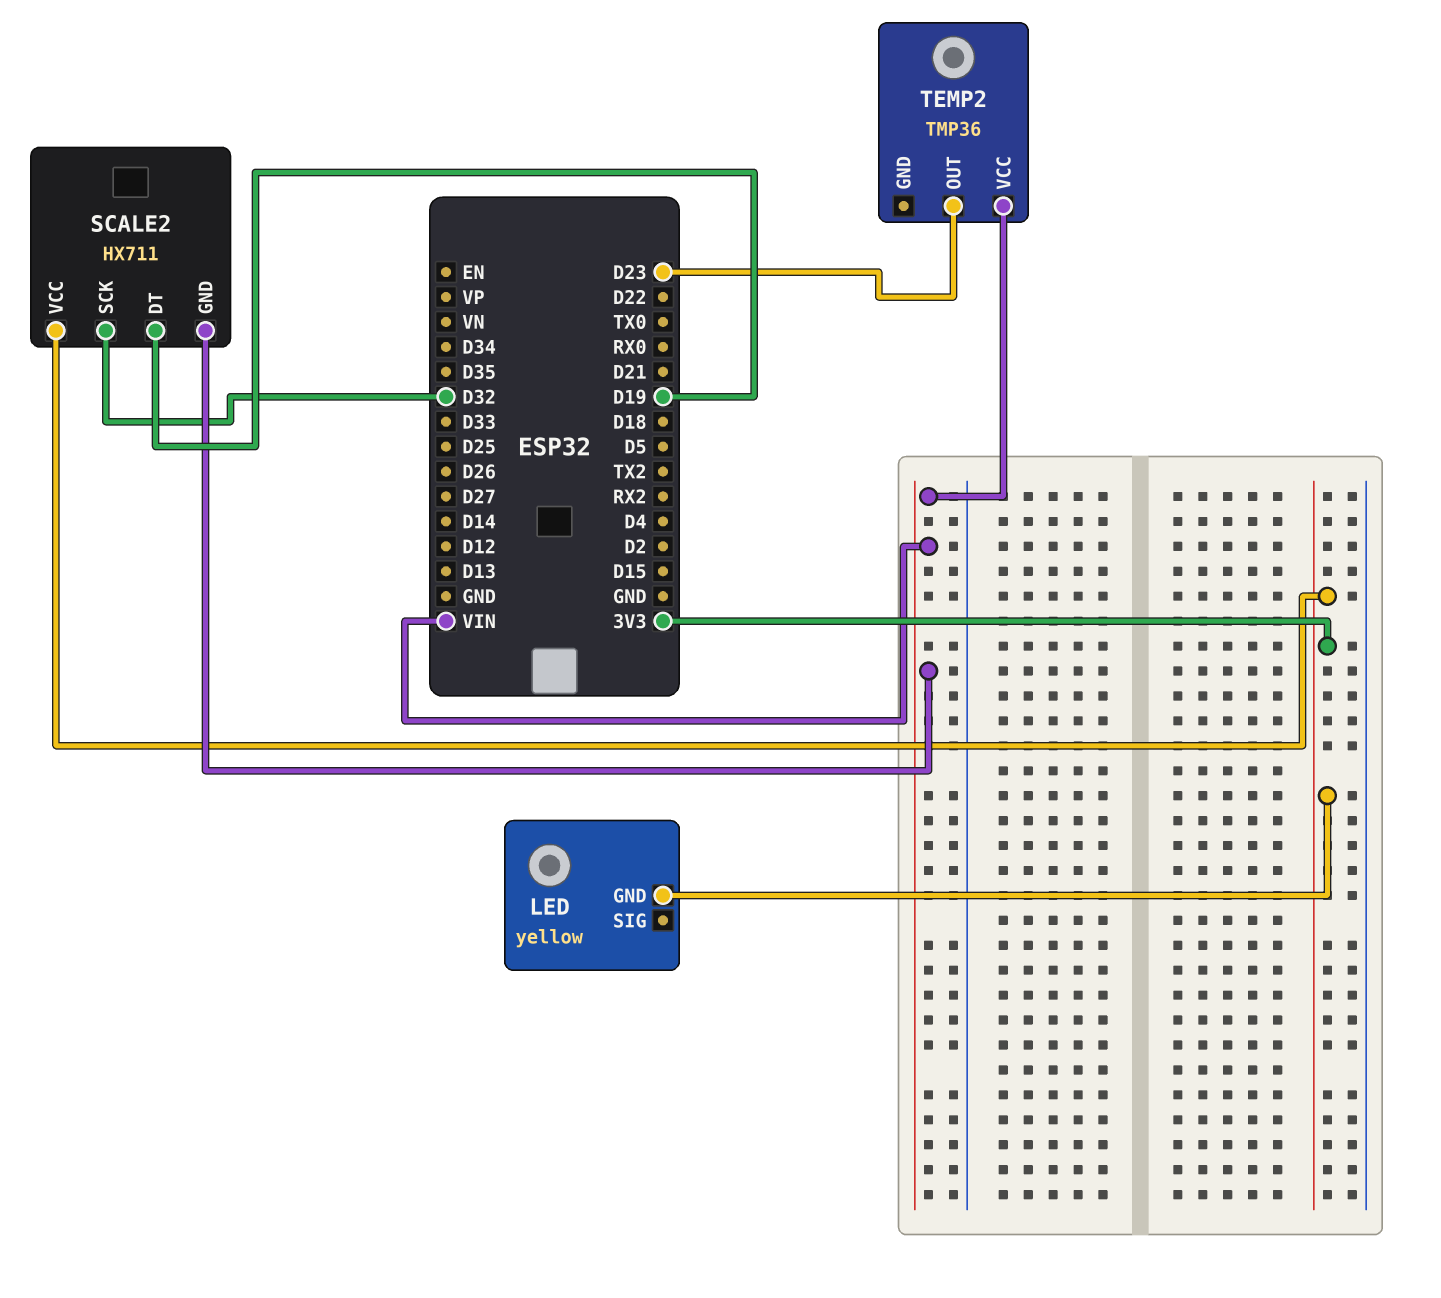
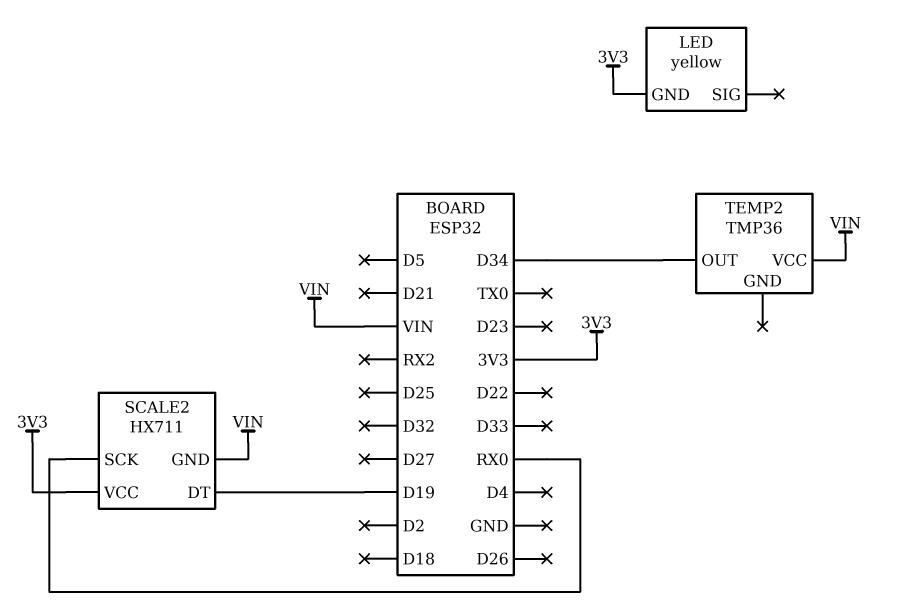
SCALE2 pin SCK: D32 -> RX0
TEMP2 pin OUT: D23 -> D34

